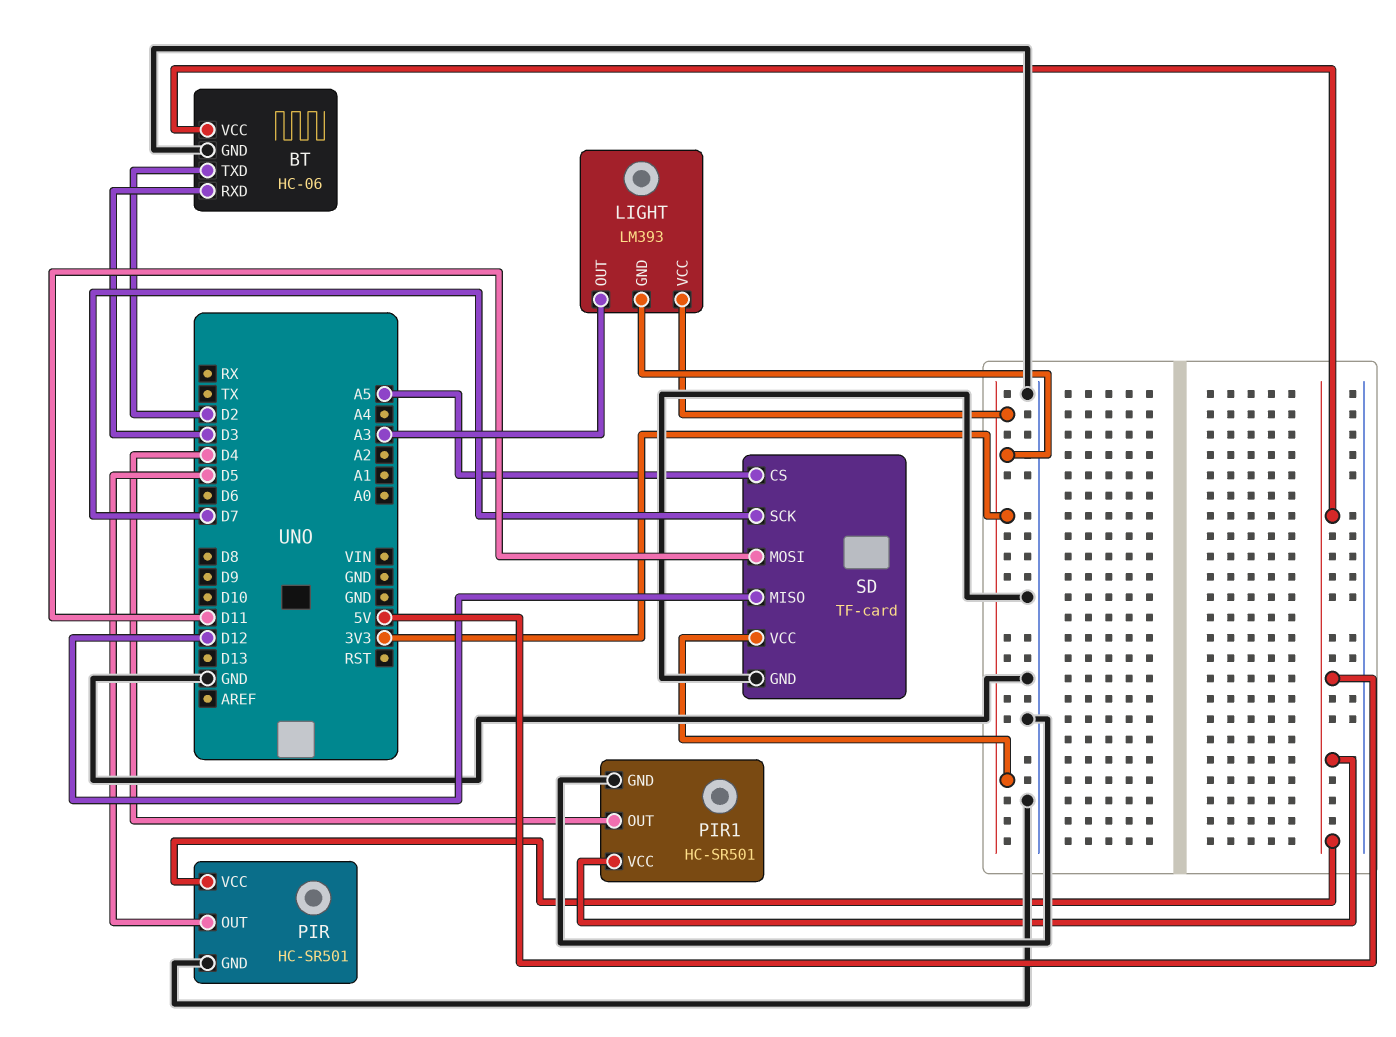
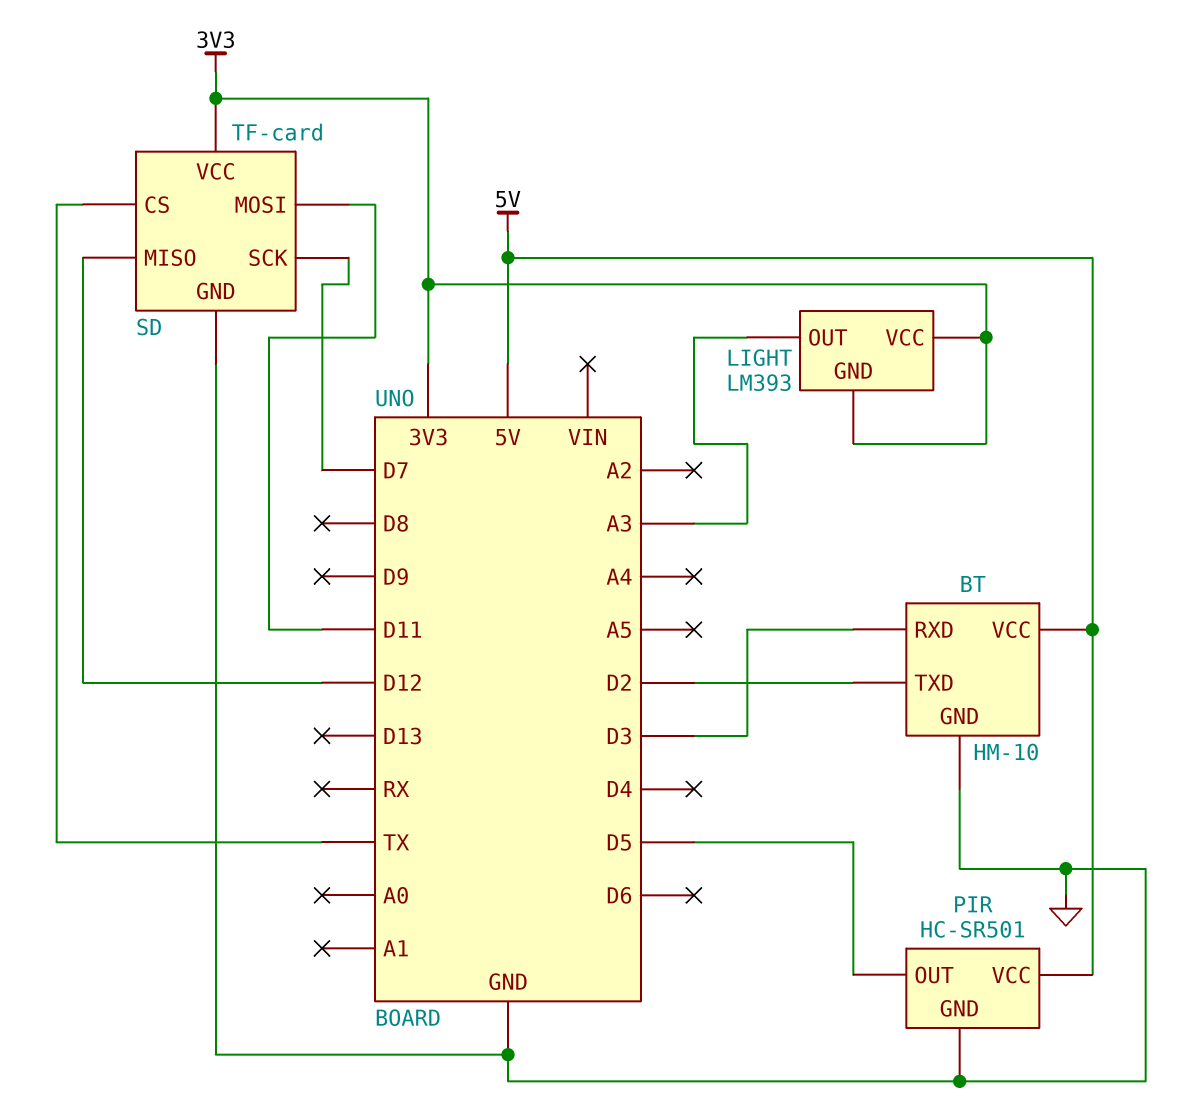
BT: HC-06 -> HM-10
PIR1: HC-SR501 -> none
PIR1 pin GND: GND -> none
PIR1 pin OUT: D4 -> none
PIR1 pin VCC: 5V -> none
SD pin CS: A5 -> TX

